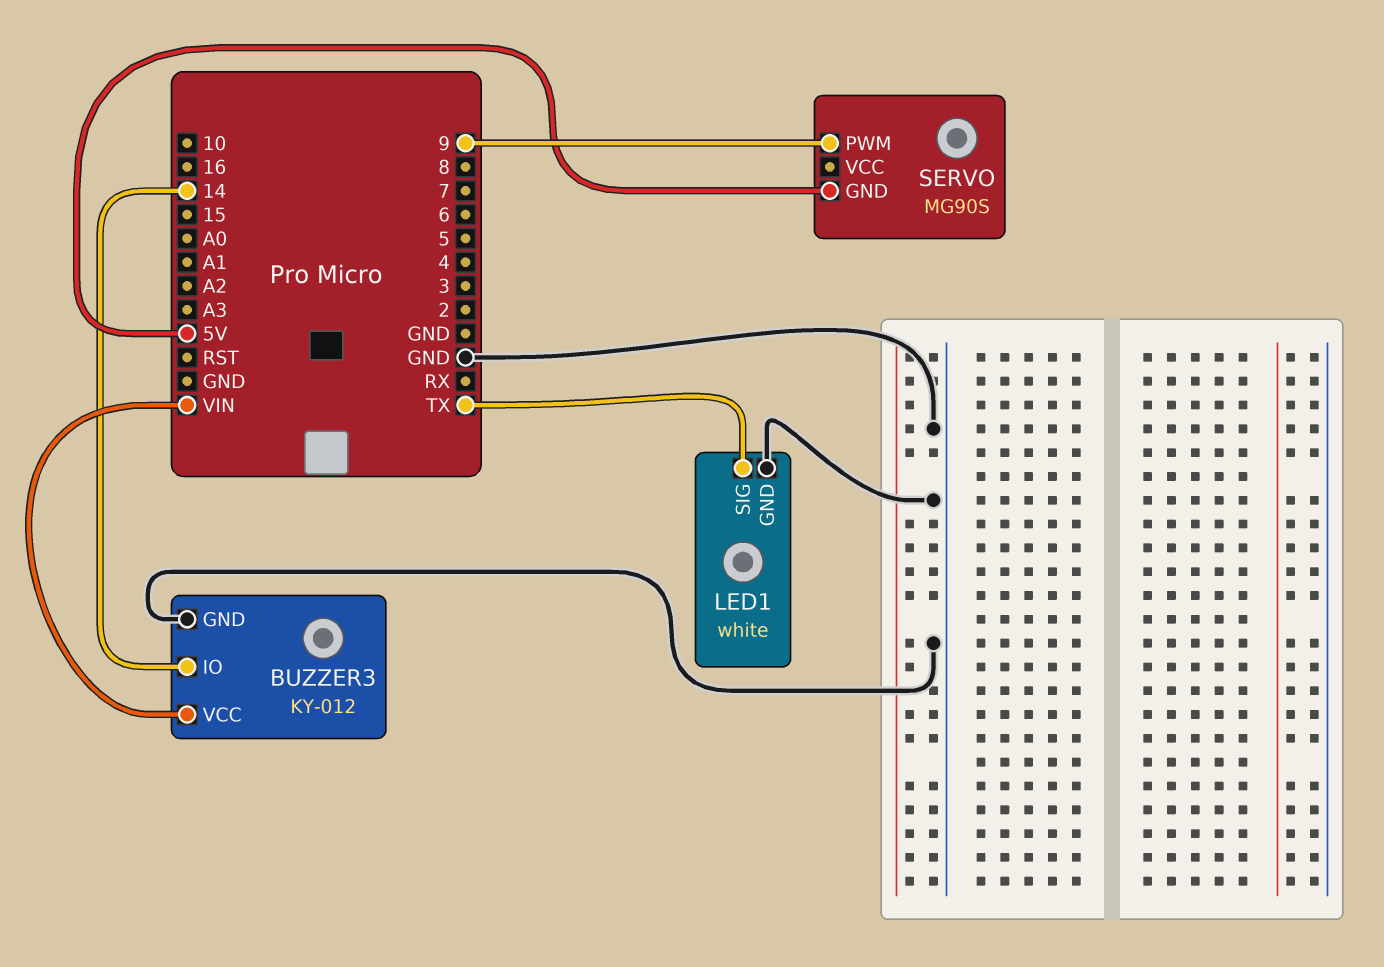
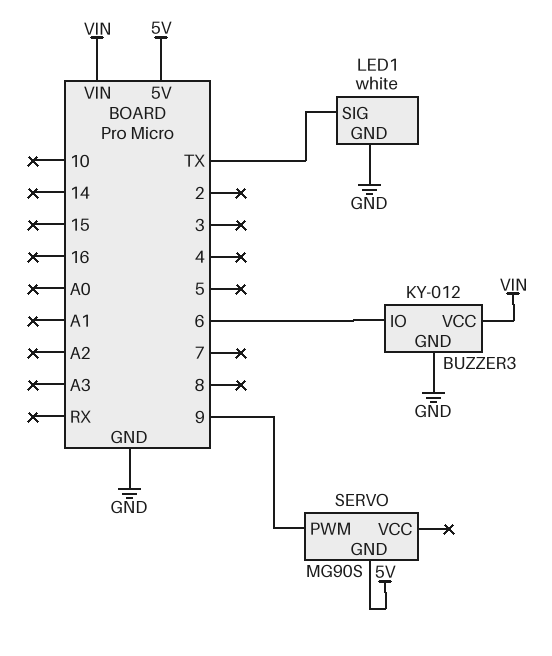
BUZZER3 pin IO: 14 -> 6

